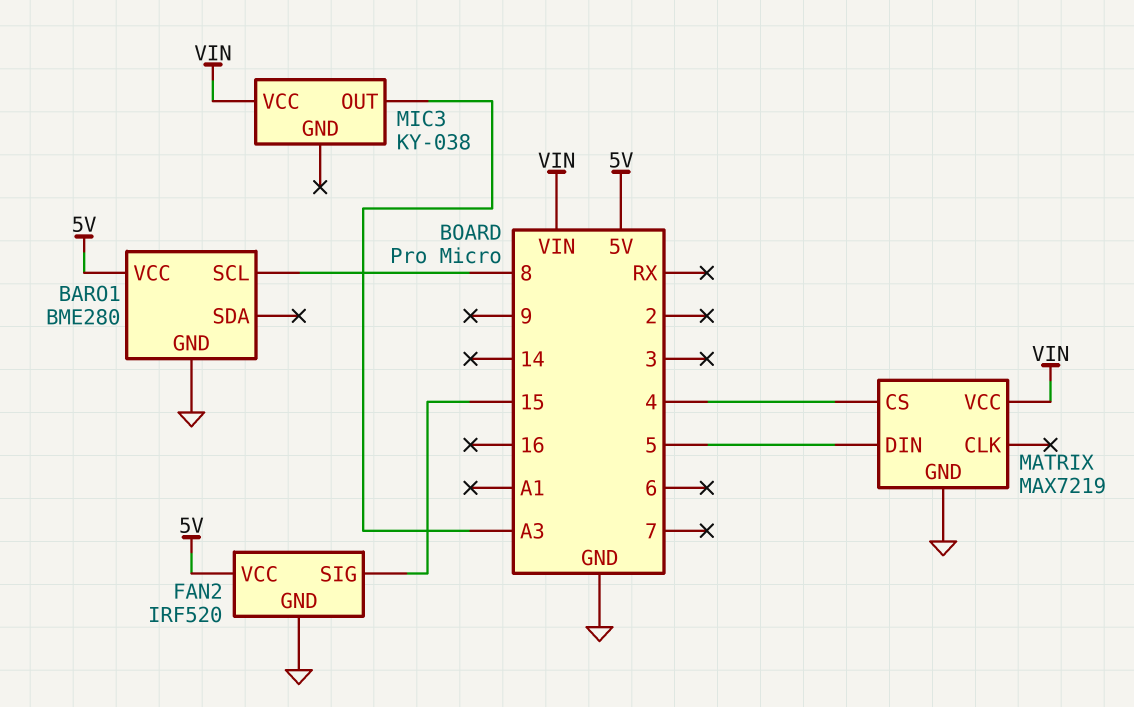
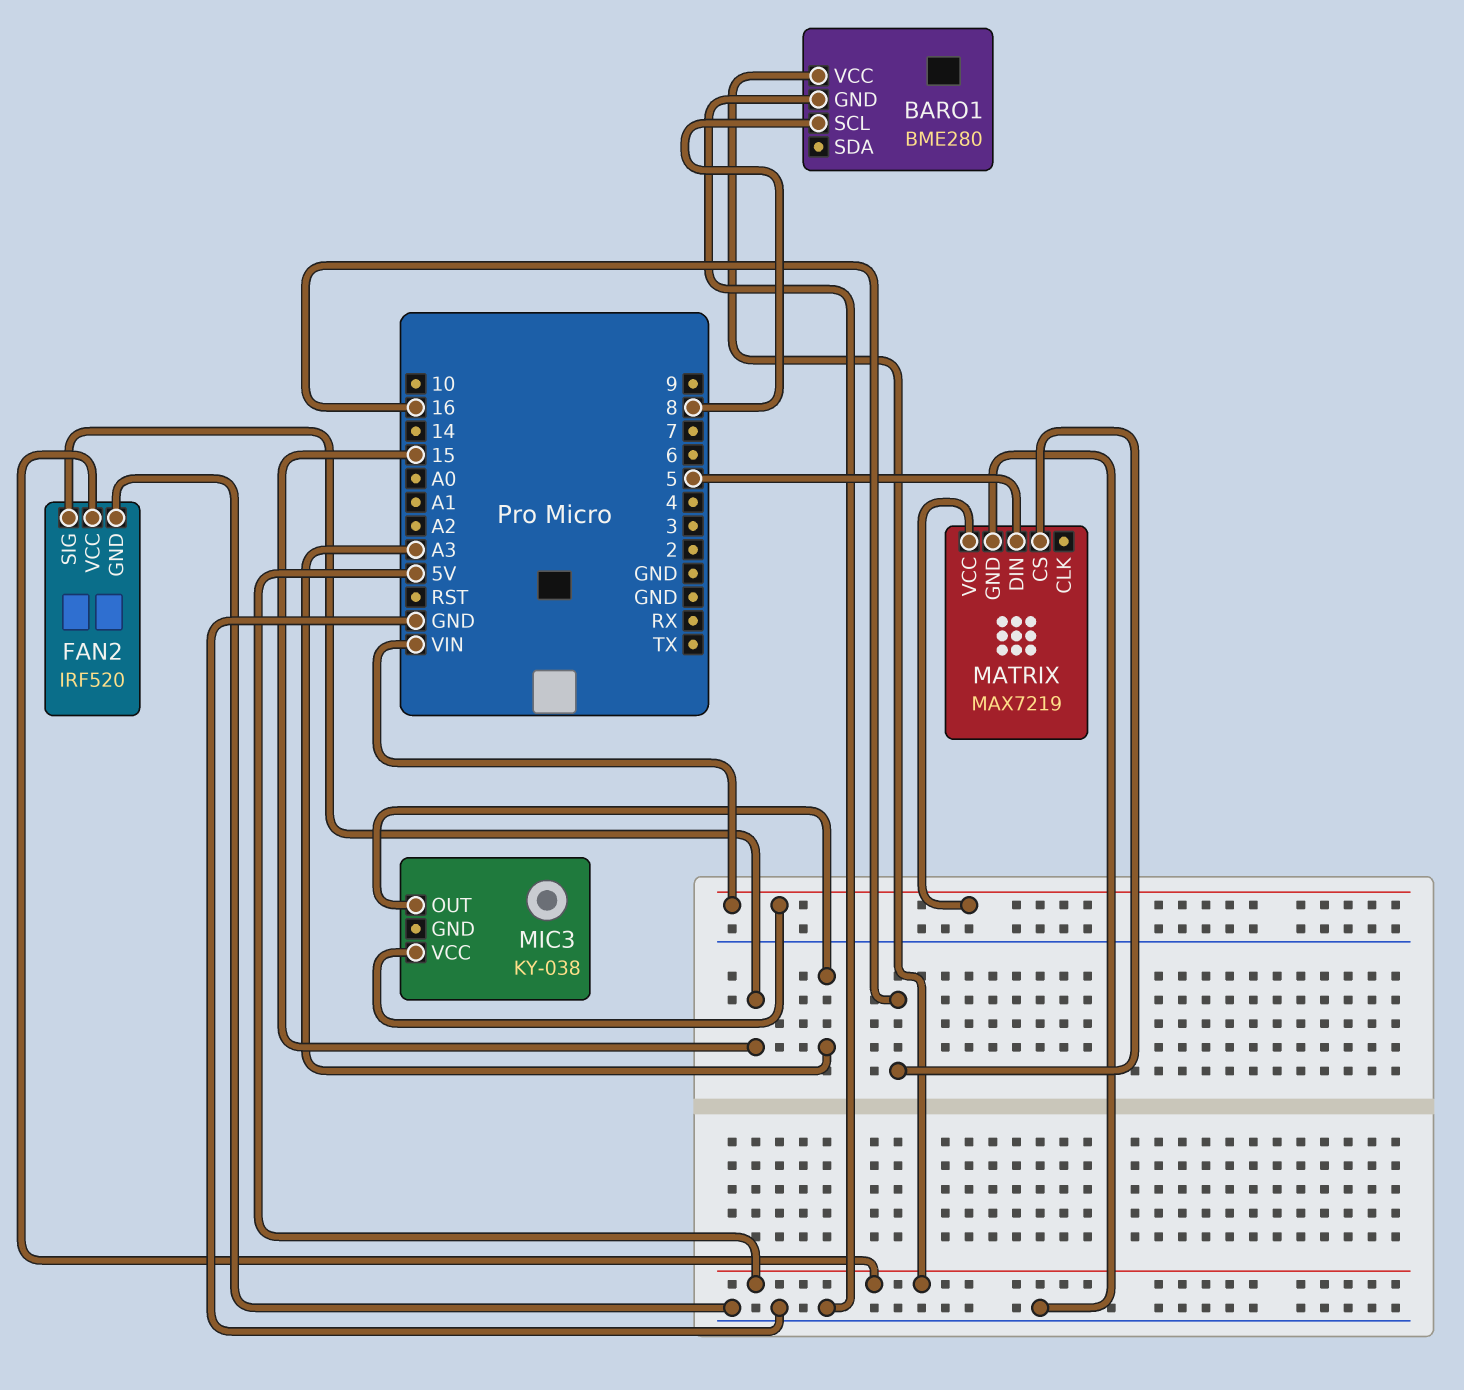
MATRIX pin CS: 4 -> 16

